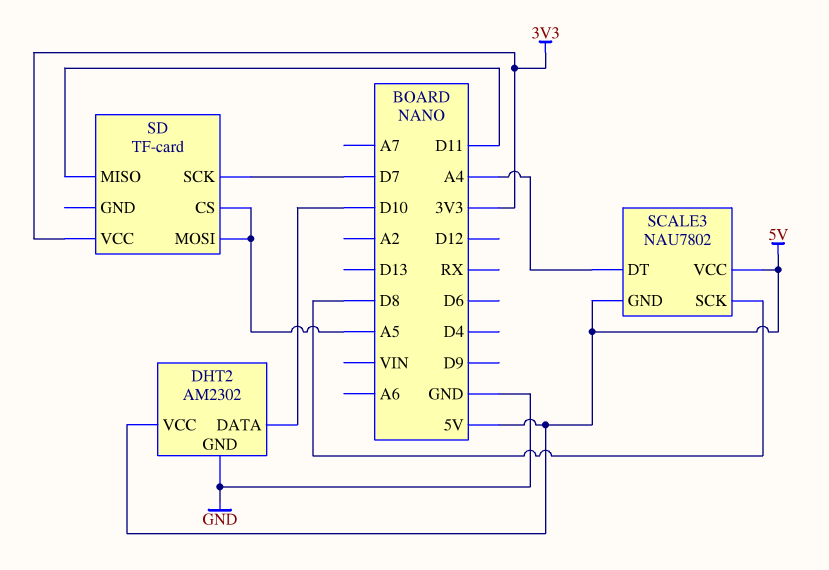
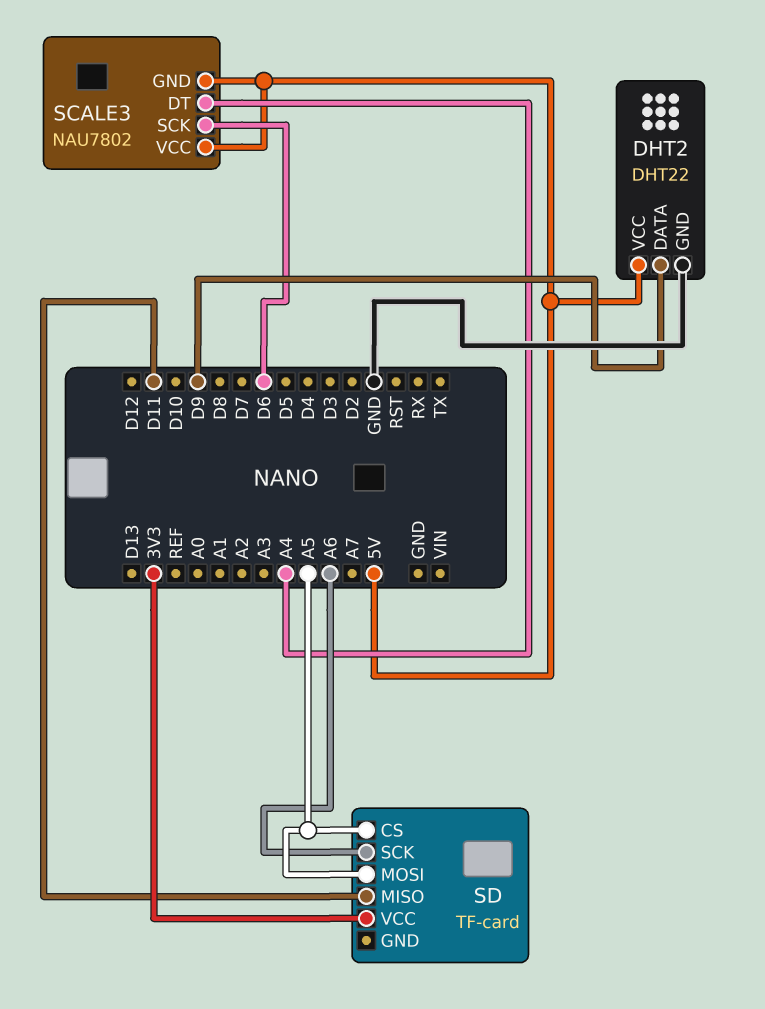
DHT2: AM2302 -> DHT22
DHT2 pin DATA: D10 -> D9
SCALE3 pin SCK: D8 -> D6
SD pin SCK: D7 -> A6

